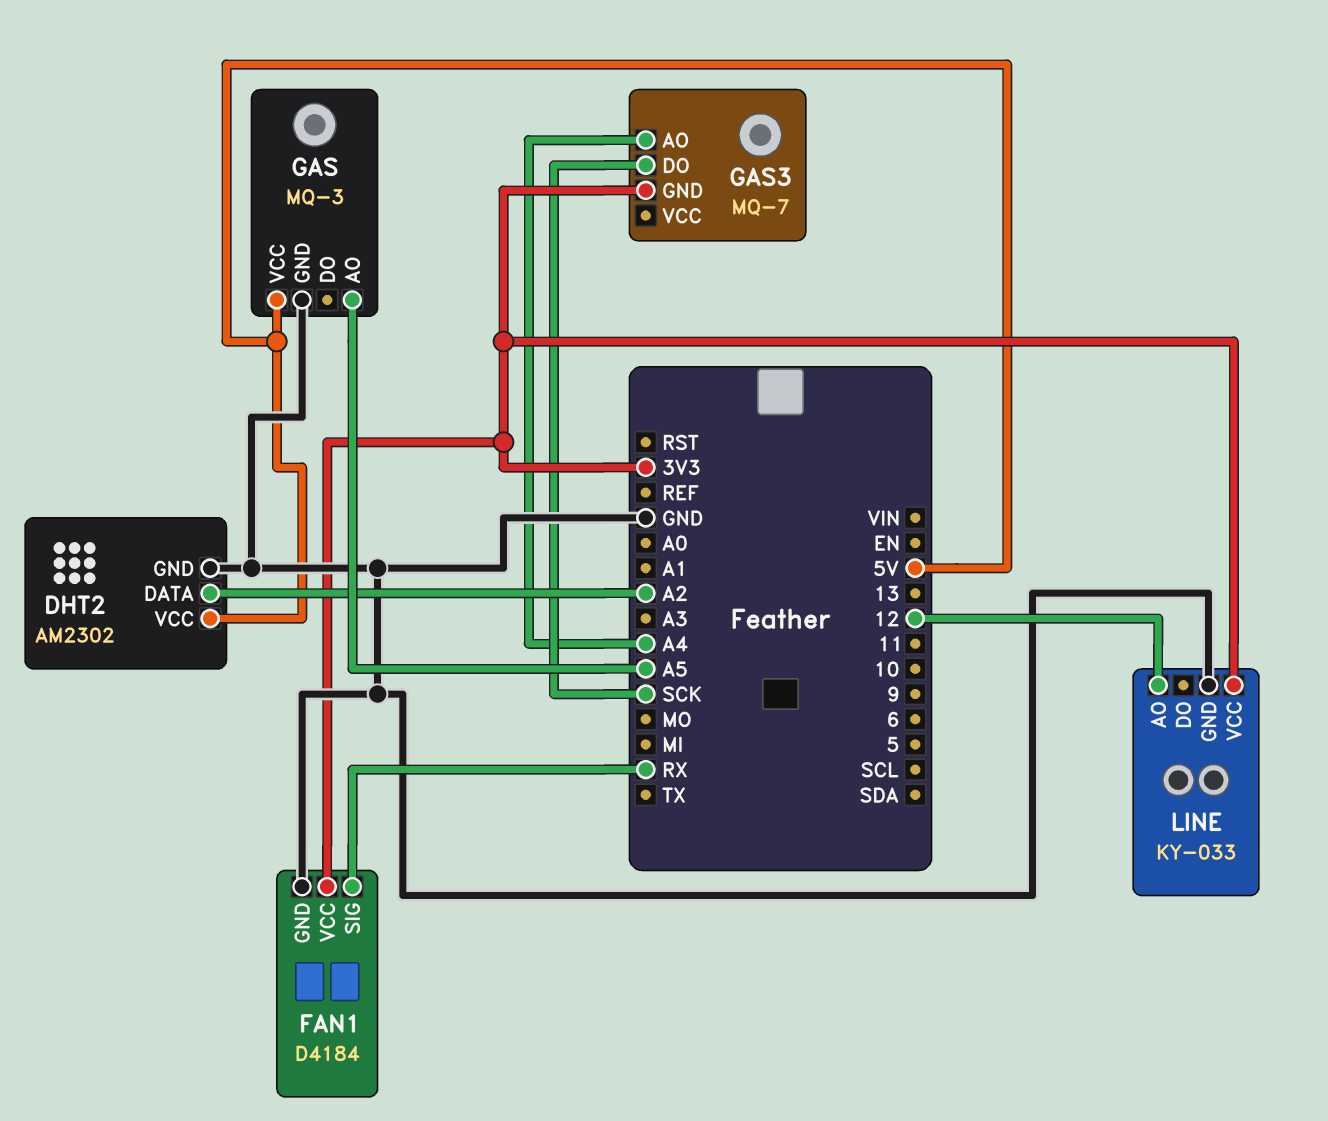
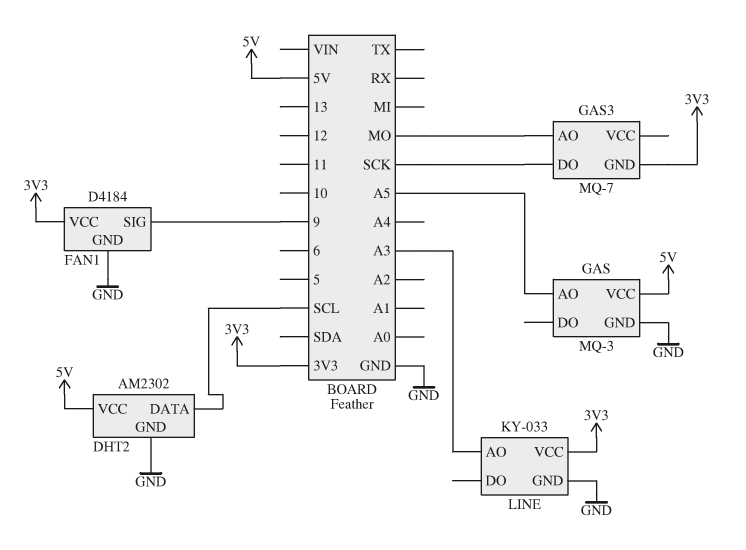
DHT2 pin DATA: A2 -> SCL
FAN1 pin SIG: RX -> 9
GAS3 pin AO: A4 -> MO
LINE pin AO: 12 -> A3

